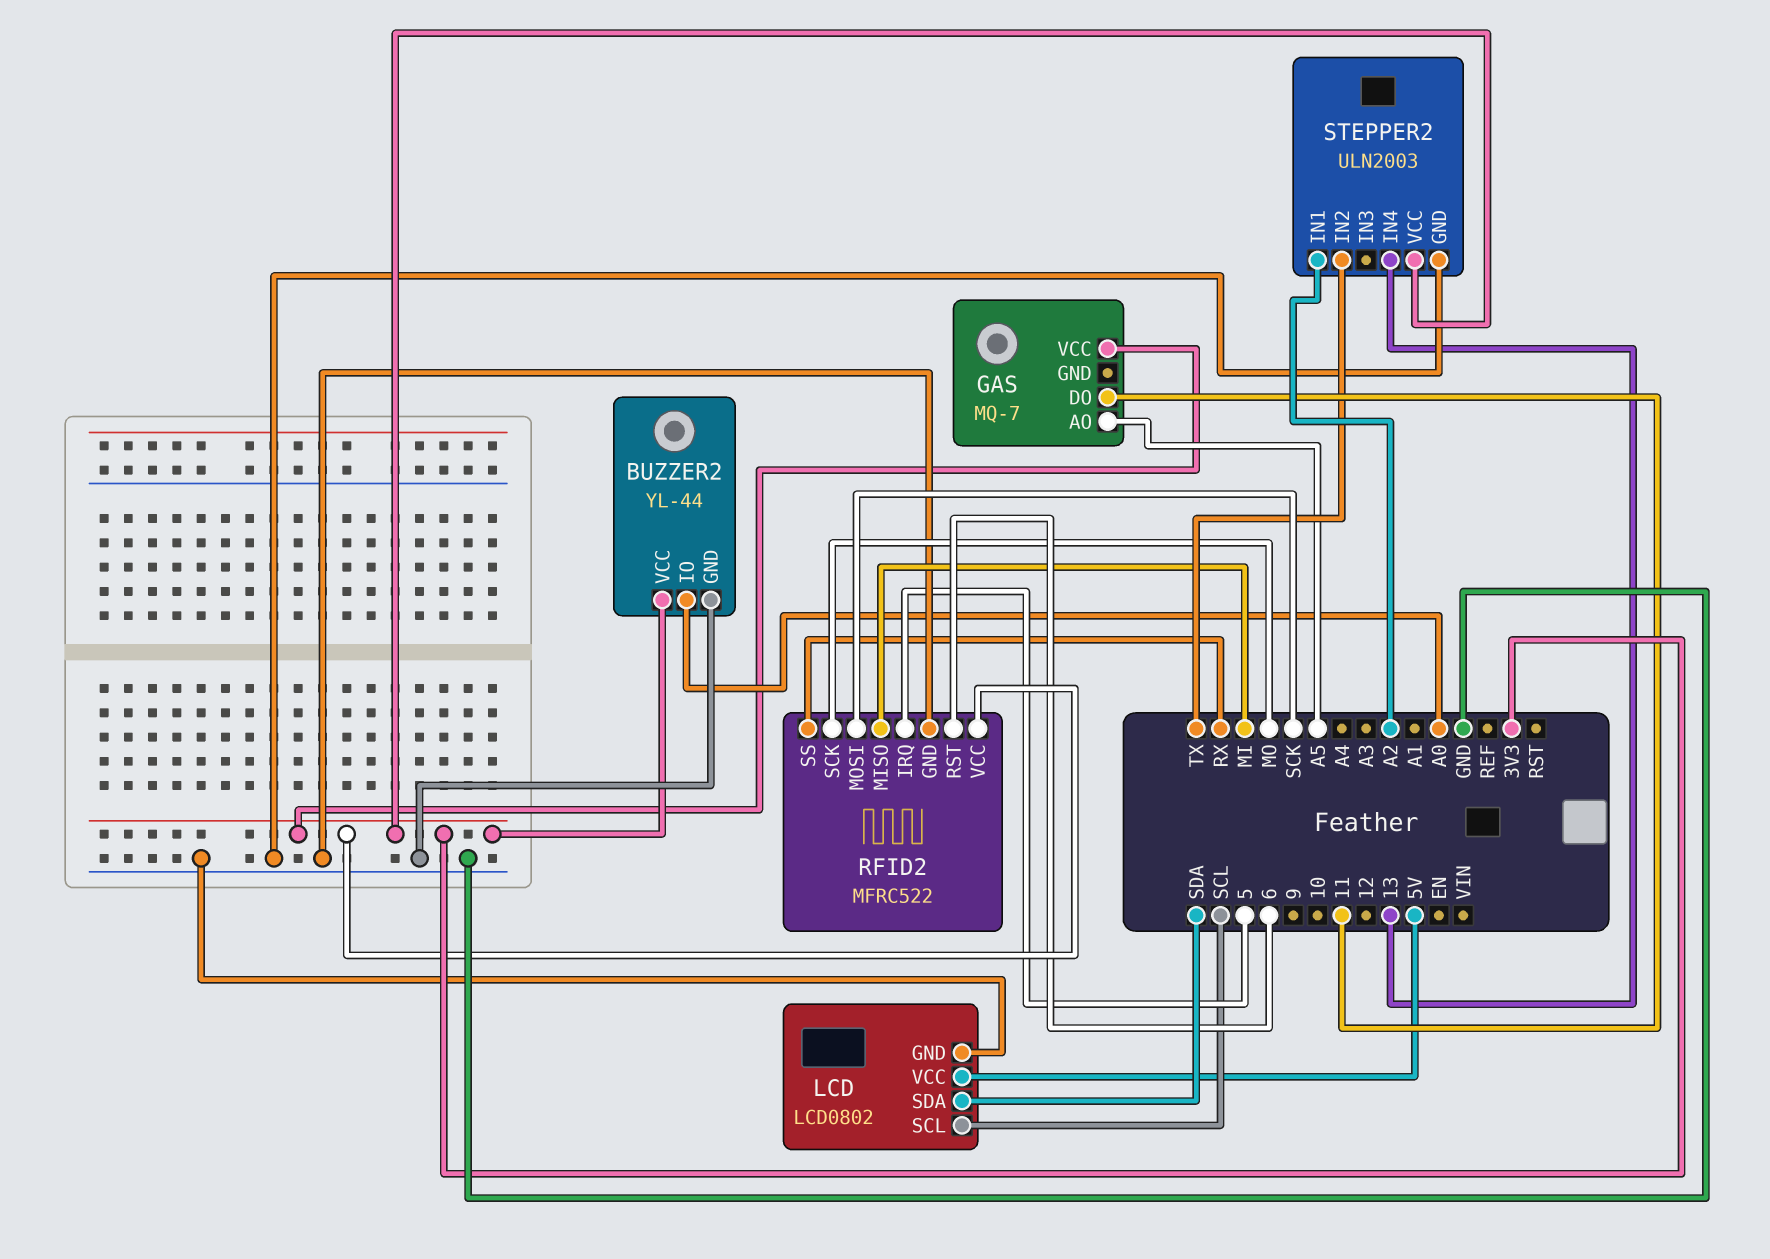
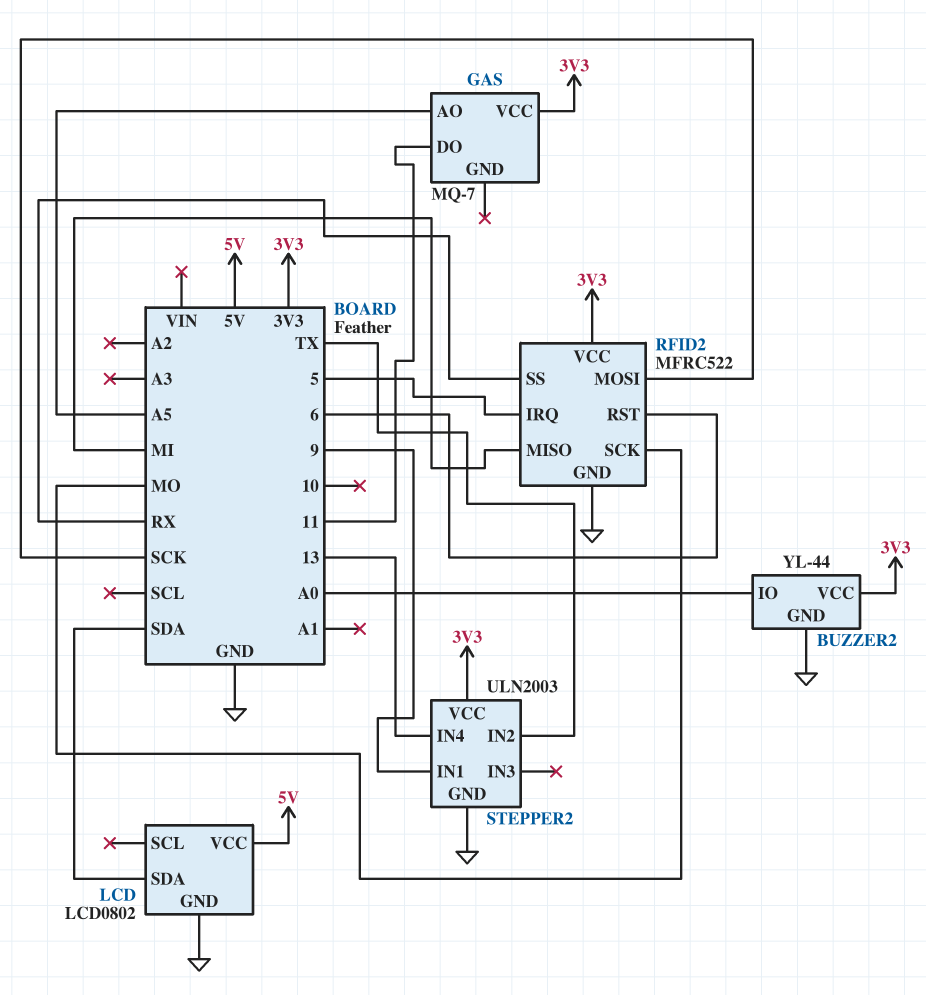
LCD pin SCL: SCL -> none
STEPPER2 pin IN1: A2 -> 9

